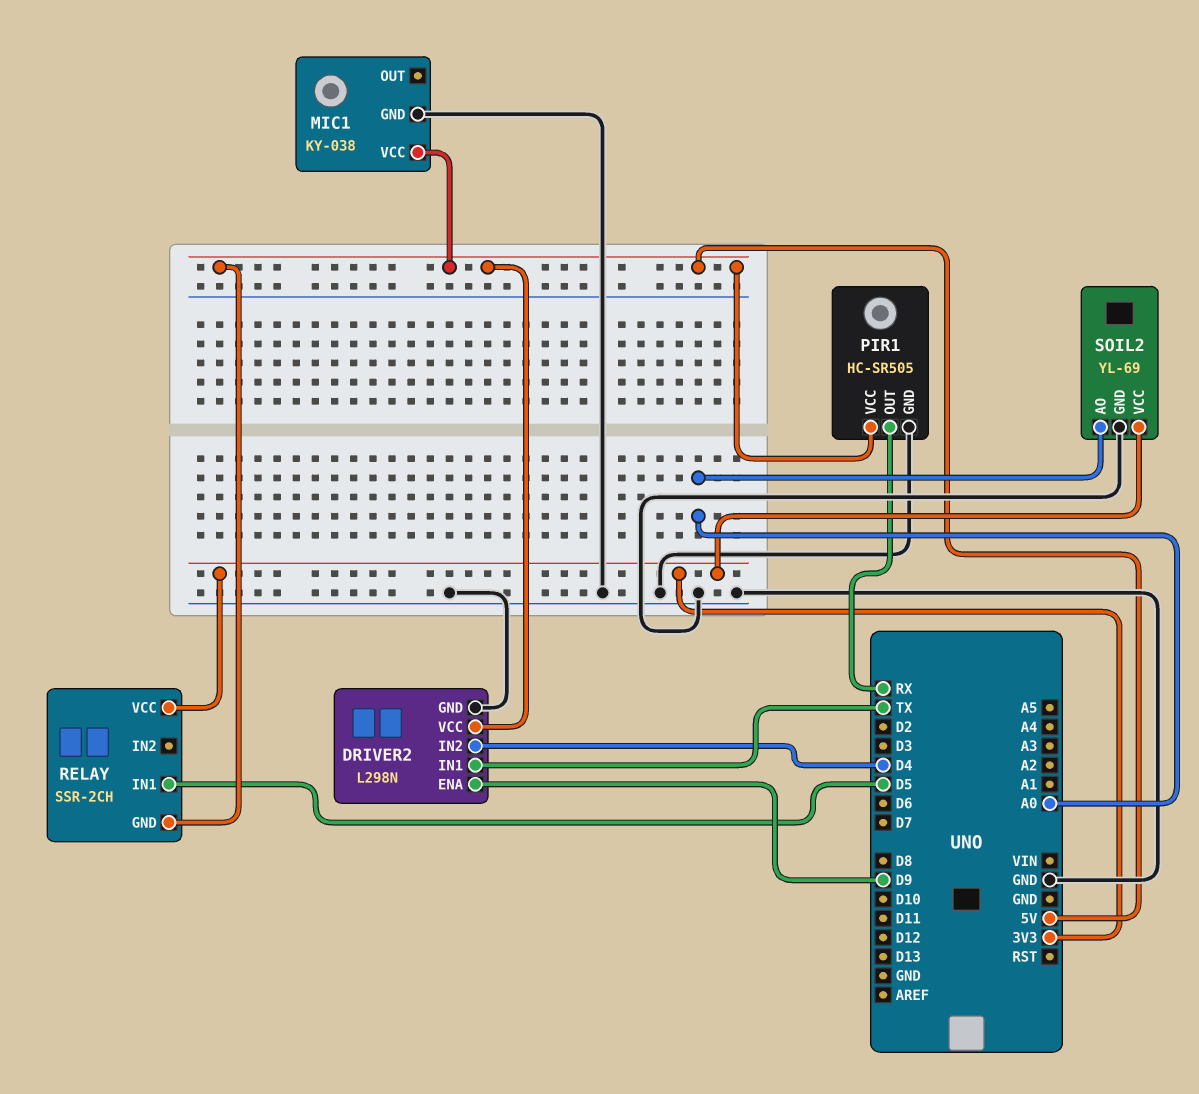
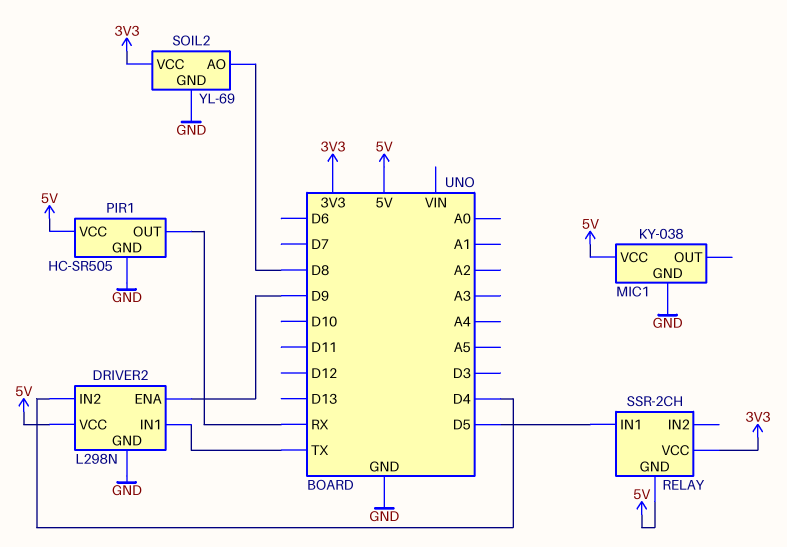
SOIL2 pin AO: A0 -> D8

